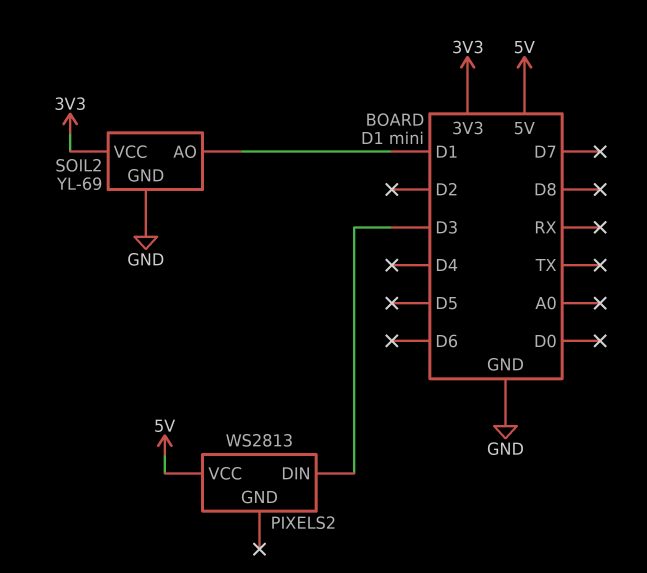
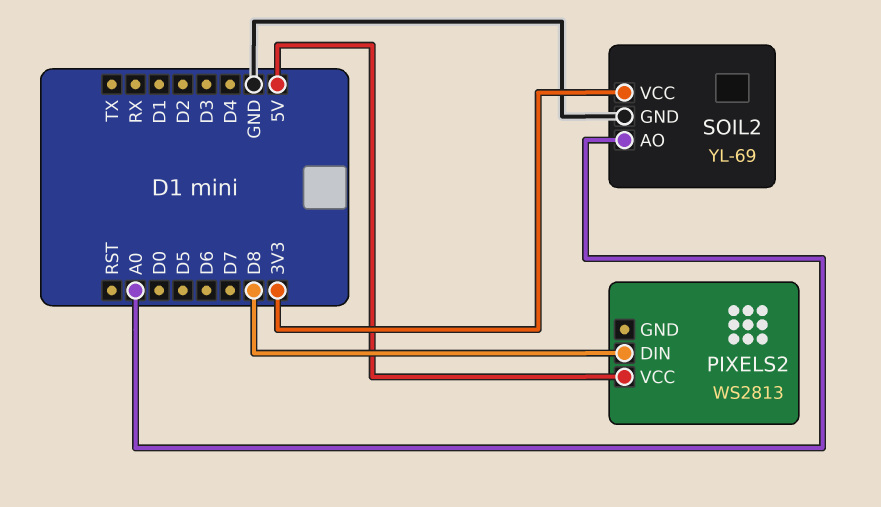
PIXELS2 pin DIN: D3 -> D8
SOIL2 pin AO: D1 -> A0

